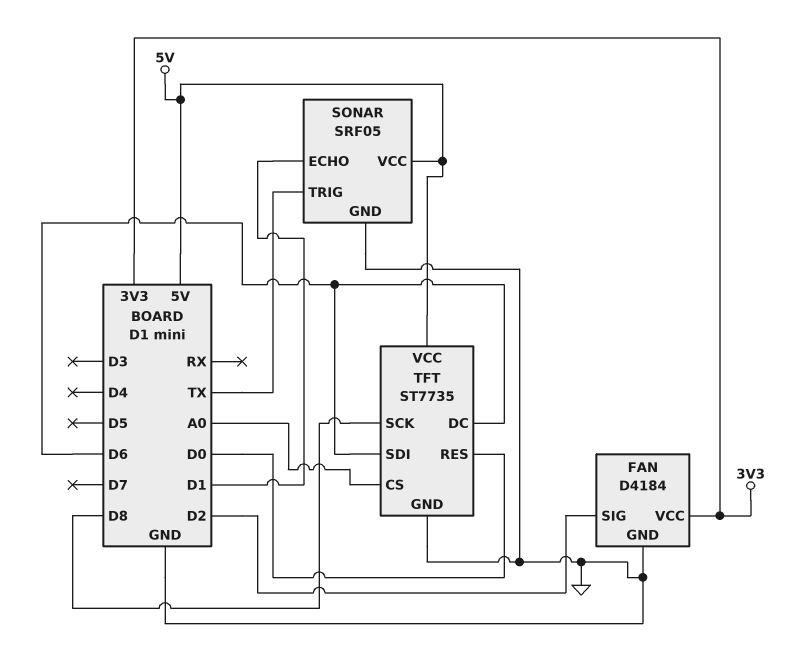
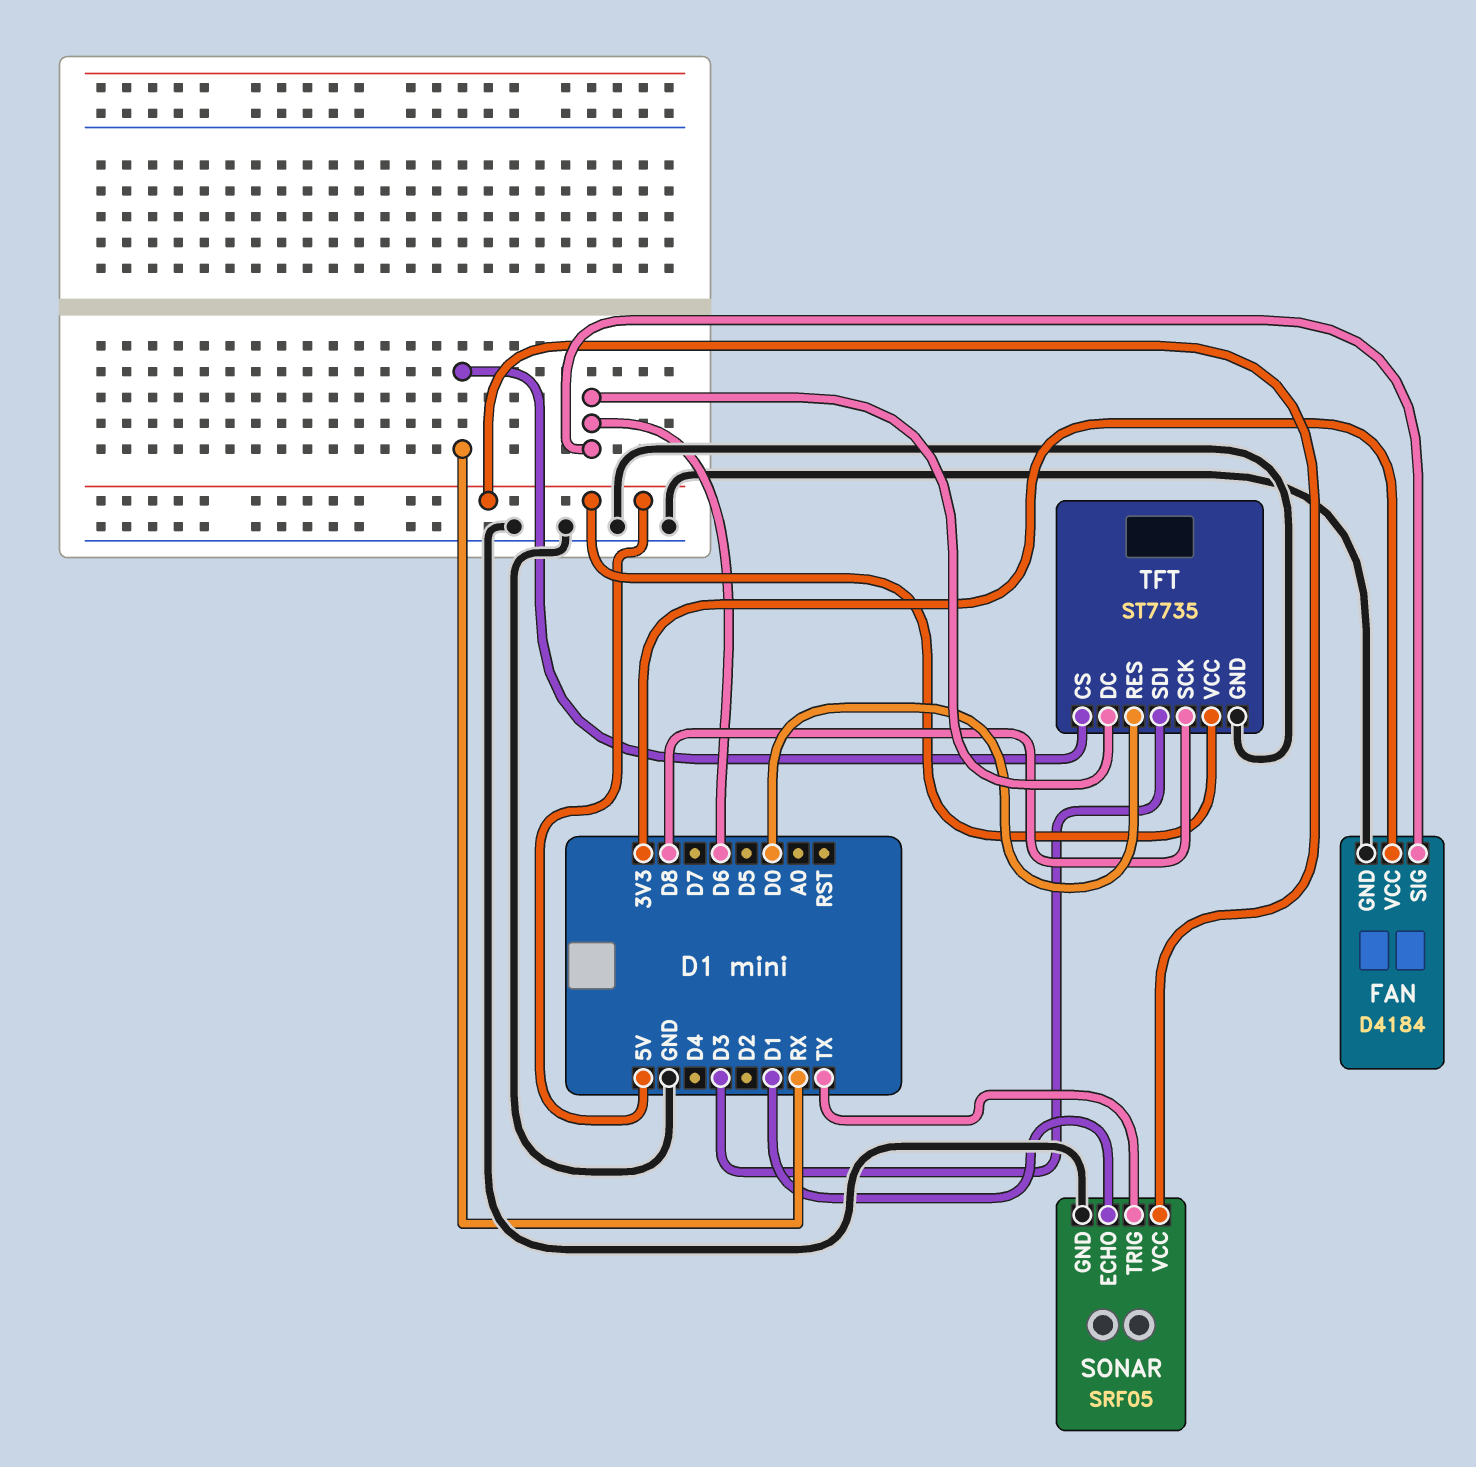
FAN pin SIG: D2 -> D6
TFT pin CS: A0 -> RX
TFT pin SDI: D6 -> D3

